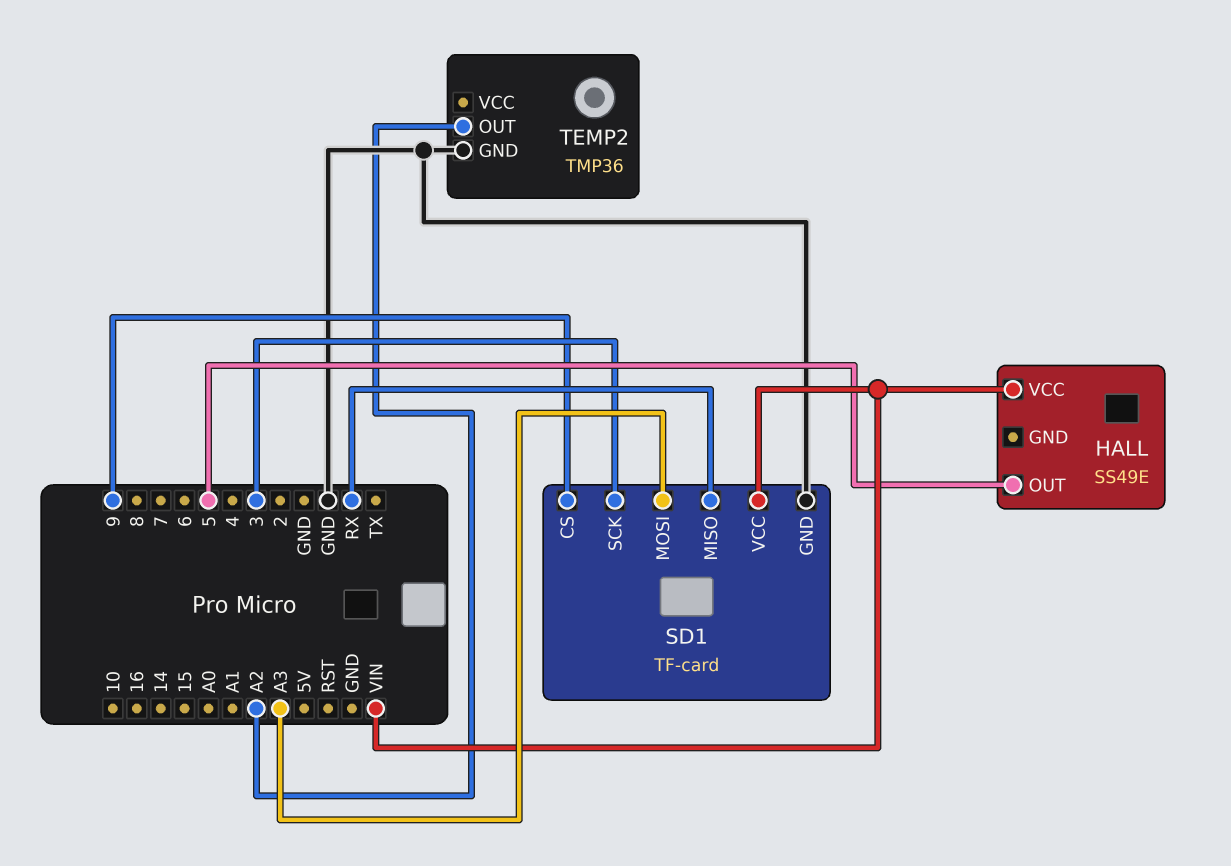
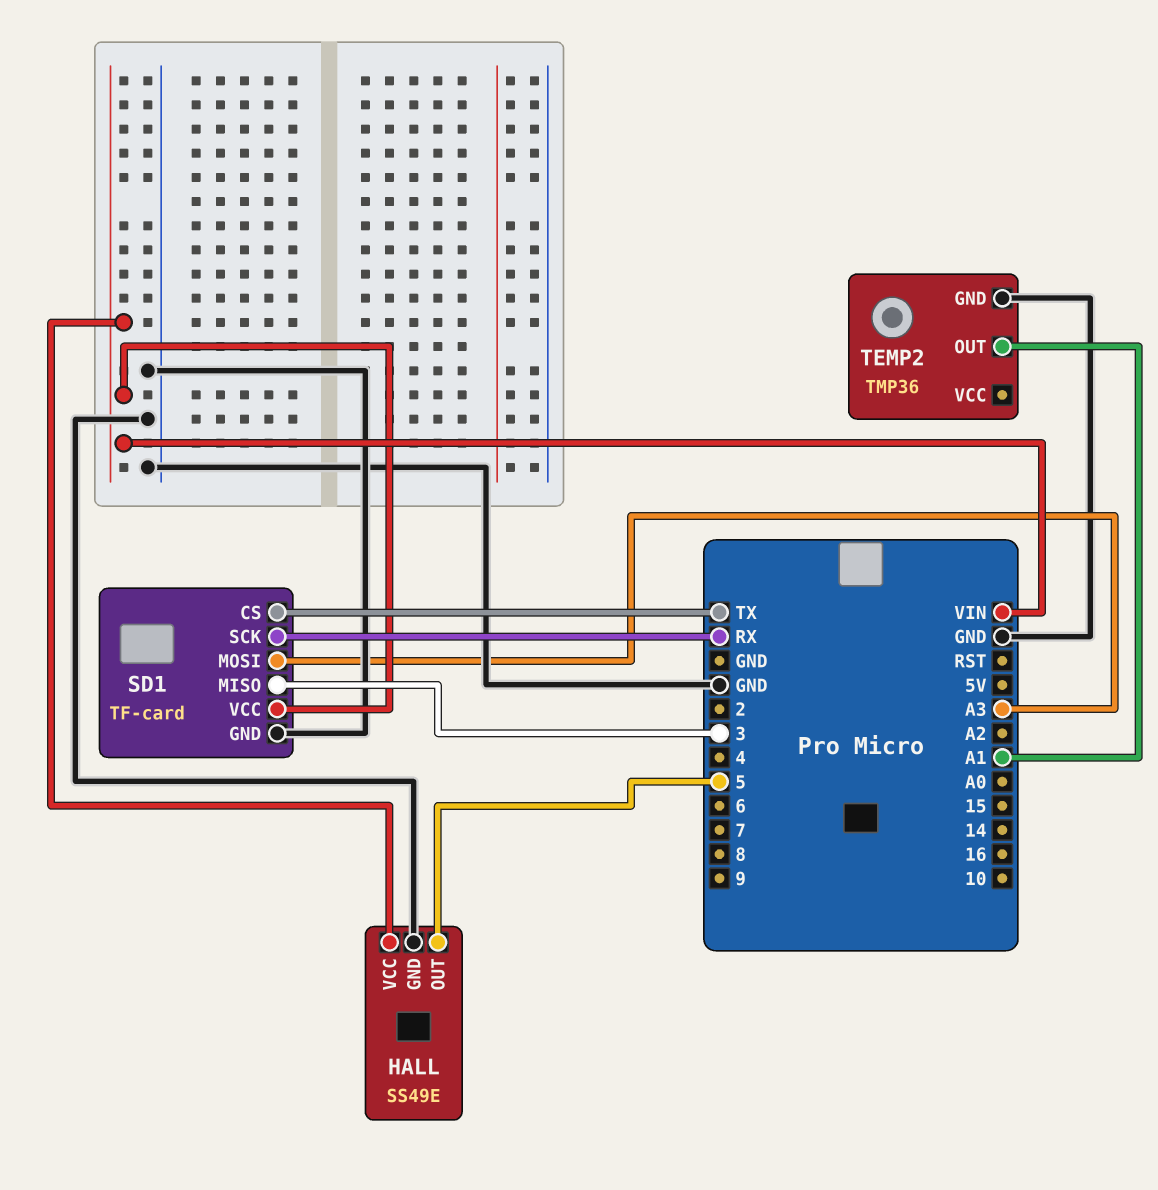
HALL pin GND: none -> GND
SD1 pin CS: 9 -> TX
SD1 pin MISO: RX -> 3
SD1 pin SCK: 3 -> RX
TEMP2 pin OUT: A2 -> A1

